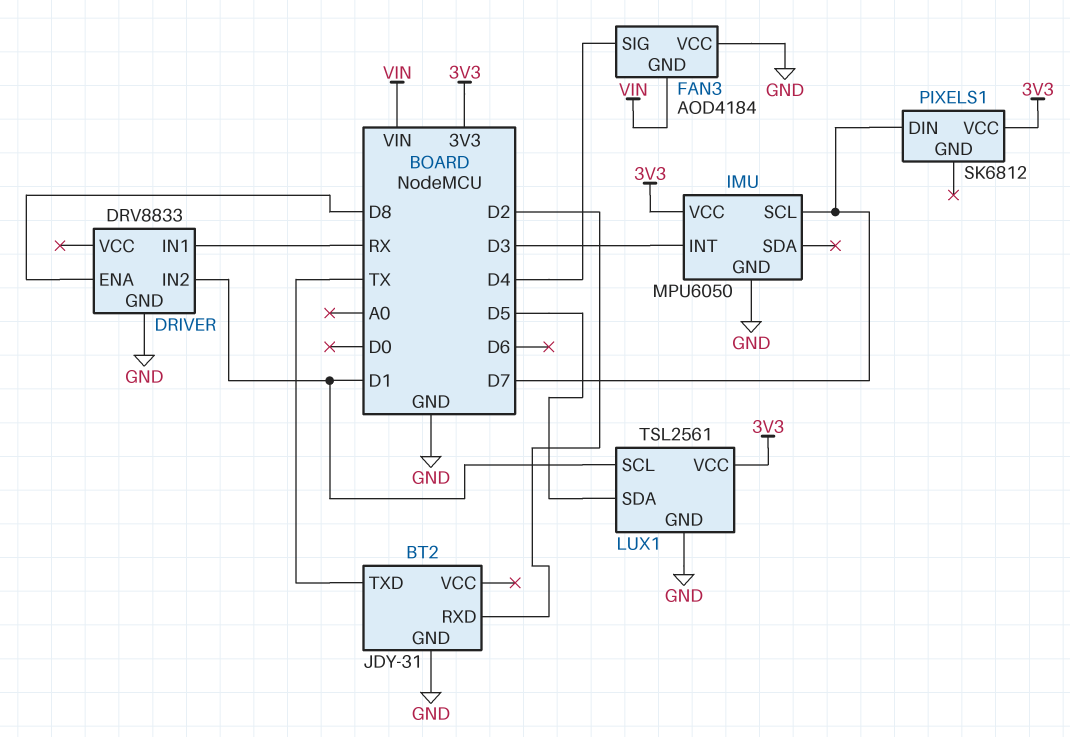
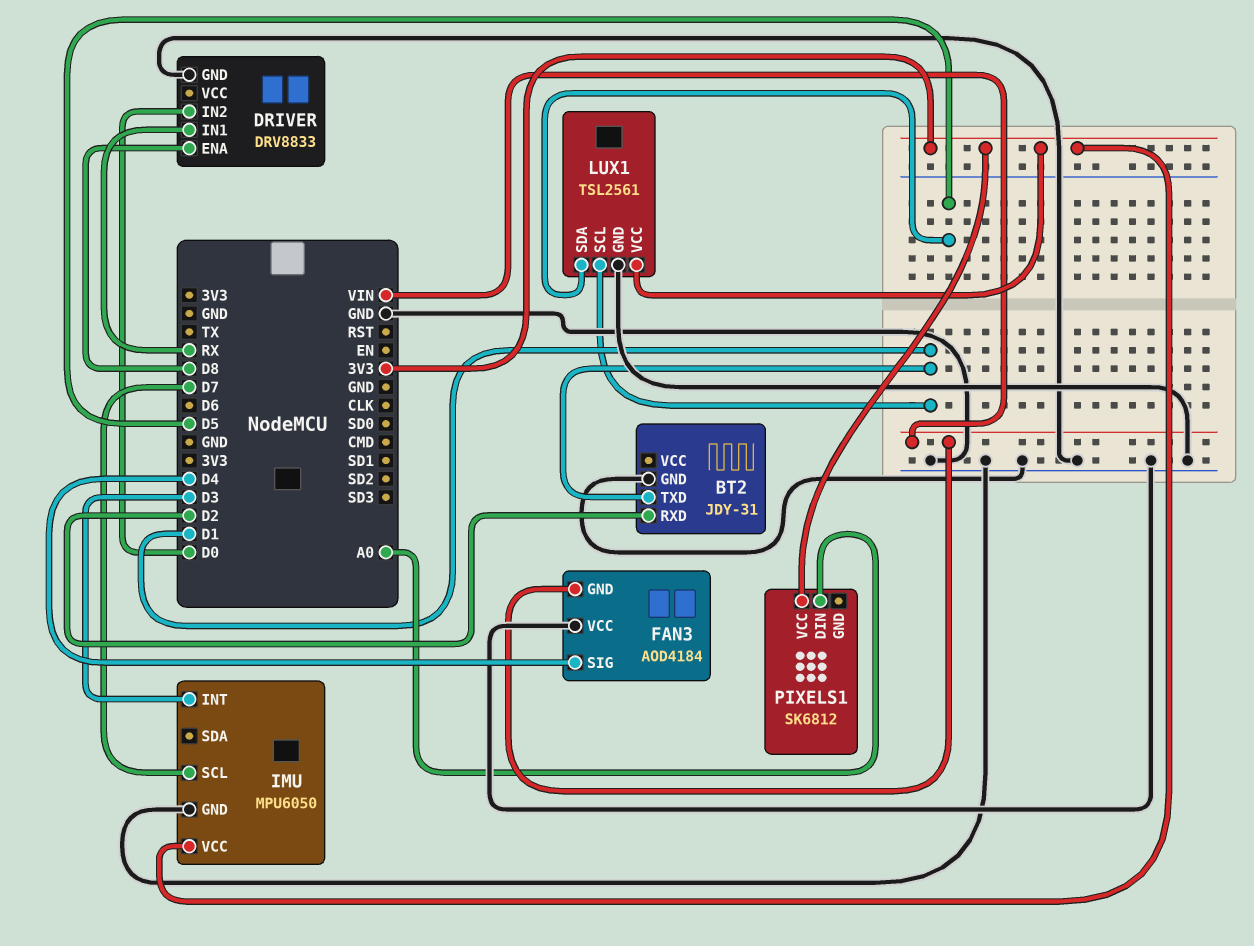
BT2 pin TXD: TX -> D1
DRIVER pin IN2: D1 -> D0
PIXELS1 pin DIN: D7 -> A0

